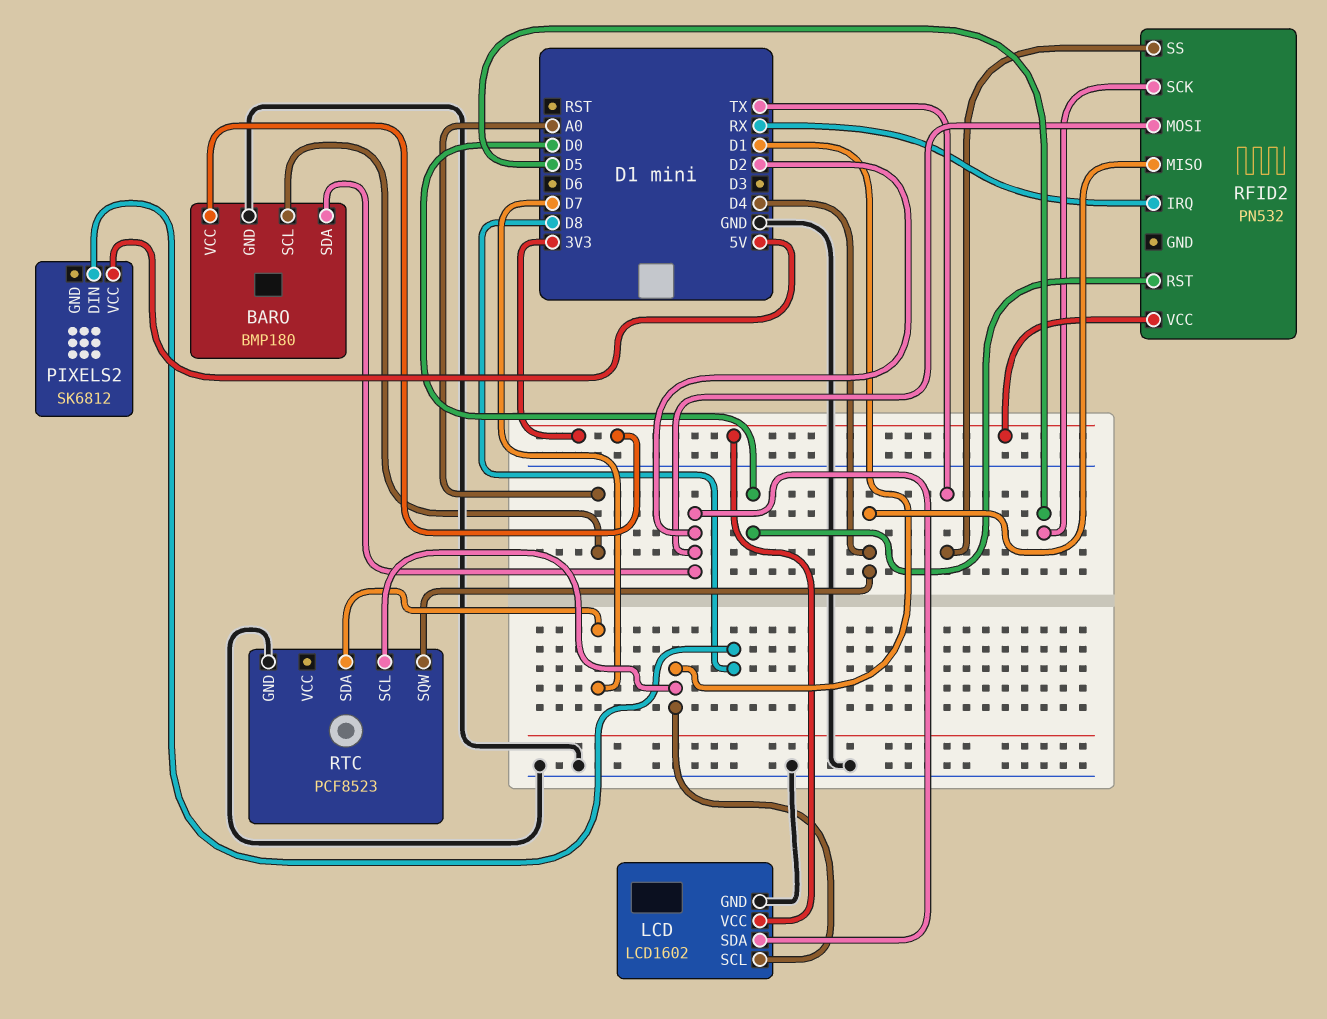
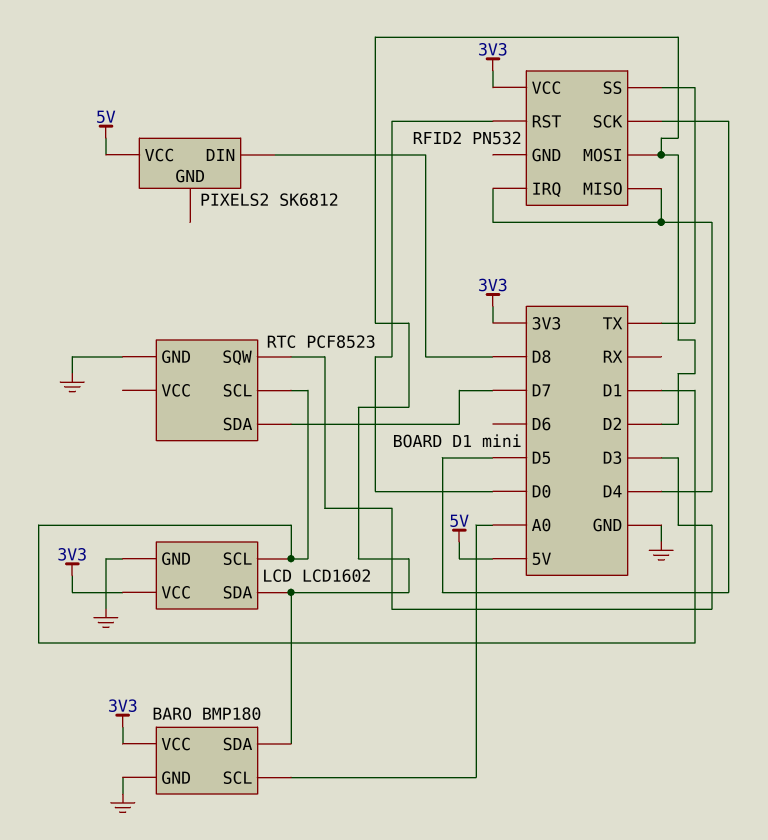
RFID2 pin IRQ: RX -> D4
RTC pin SQW: D4 -> D3

